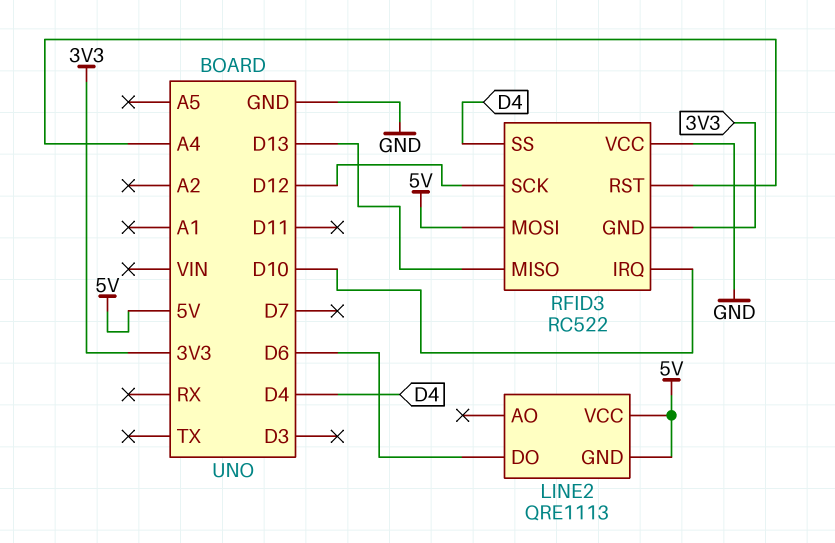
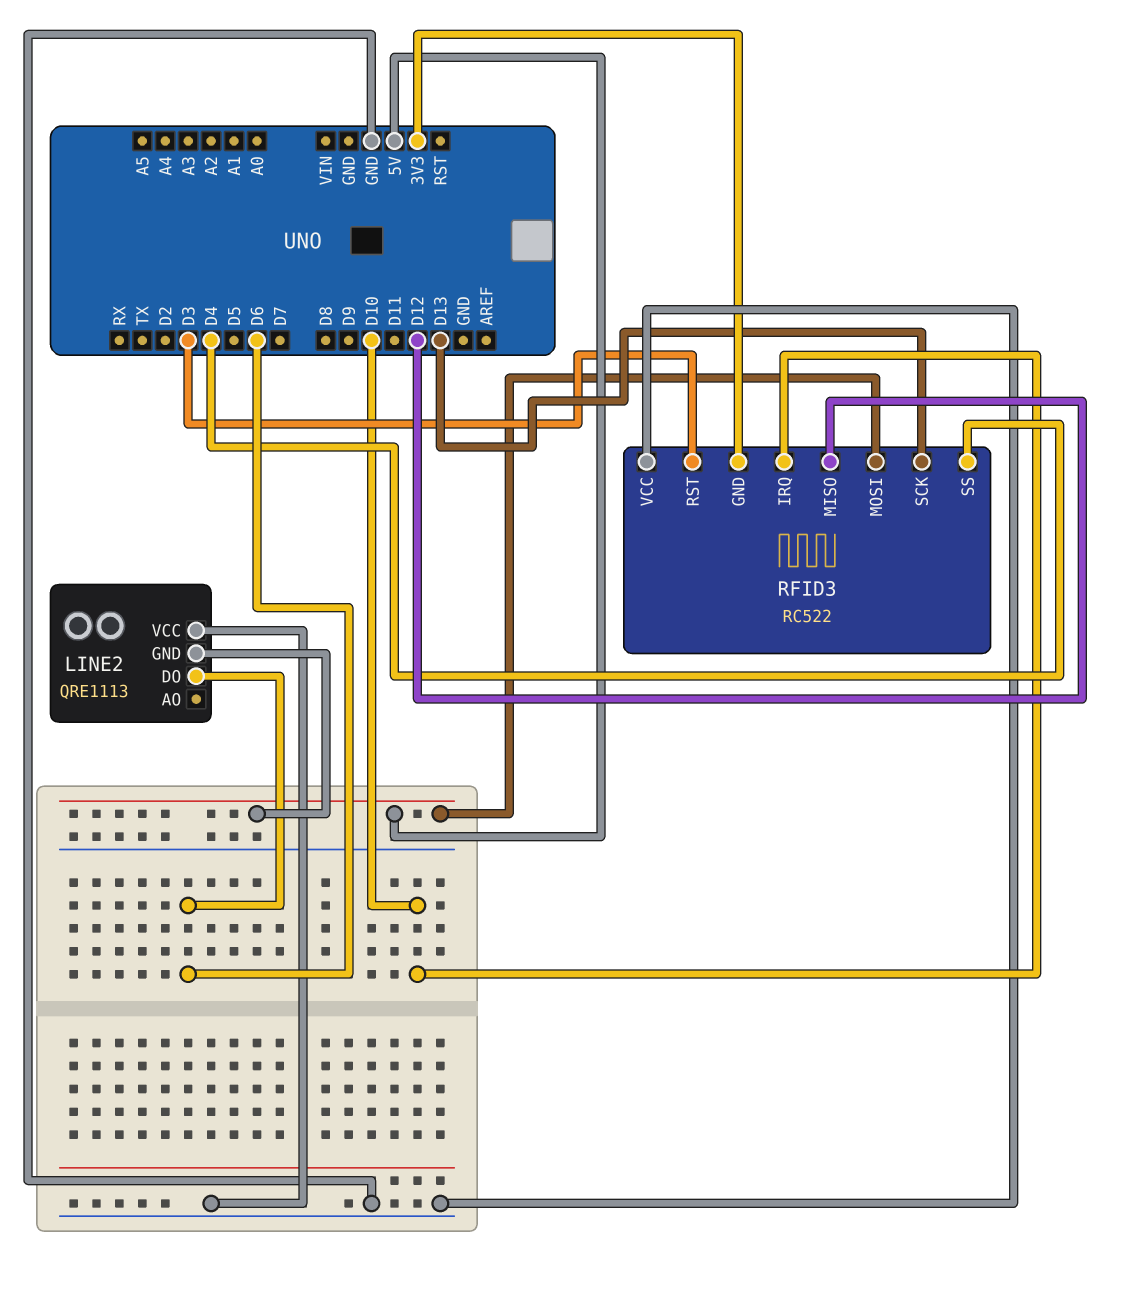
LINE2 pin VCC: 5V -> GND
RFID3 pin MISO: D13 -> D12
RFID3 pin RST: A4 -> D3
RFID3 pin SCK: D12 -> D13

